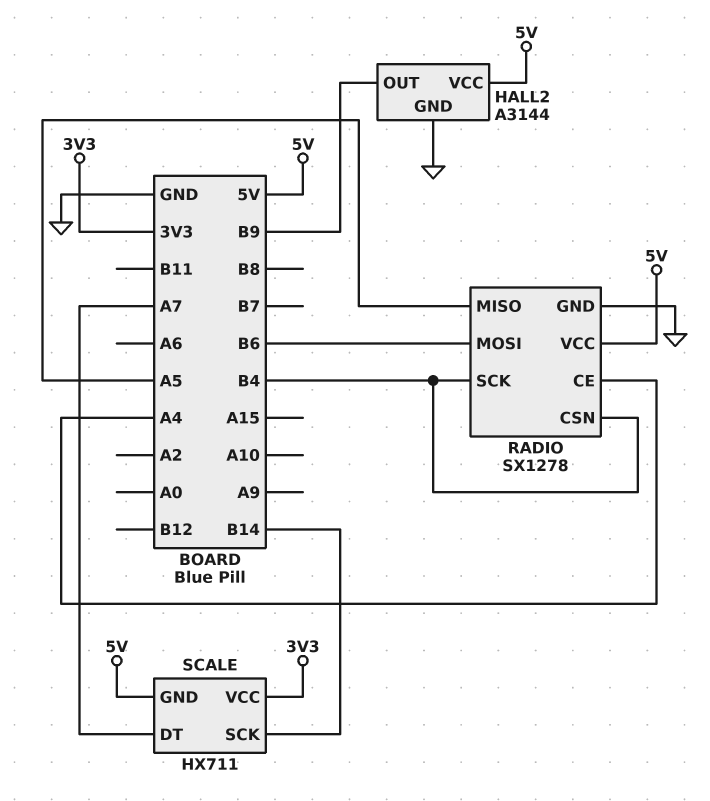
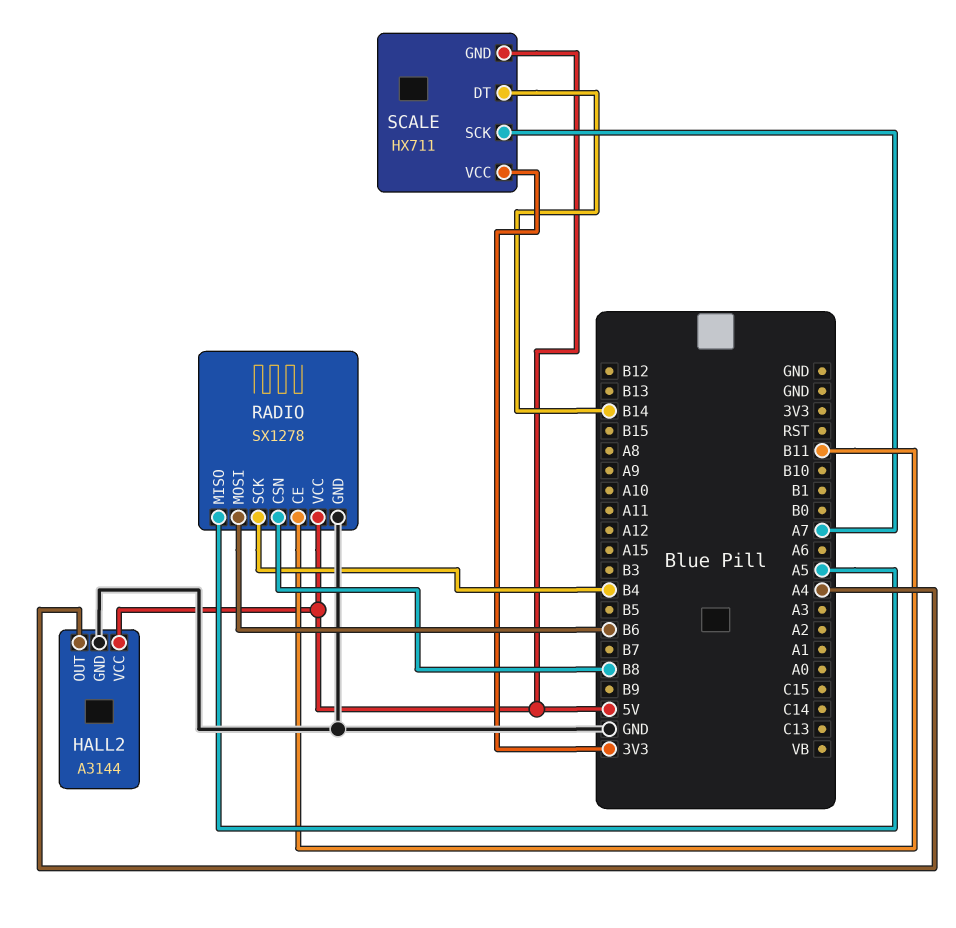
HALL2 pin OUT: B9 -> A4
RADIO pin CE: A4 -> B11
RADIO pin CSN: B4 -> B8
SCALE pin DT: A7 -> B14
SCALE pin SCK: B14 -> A7

